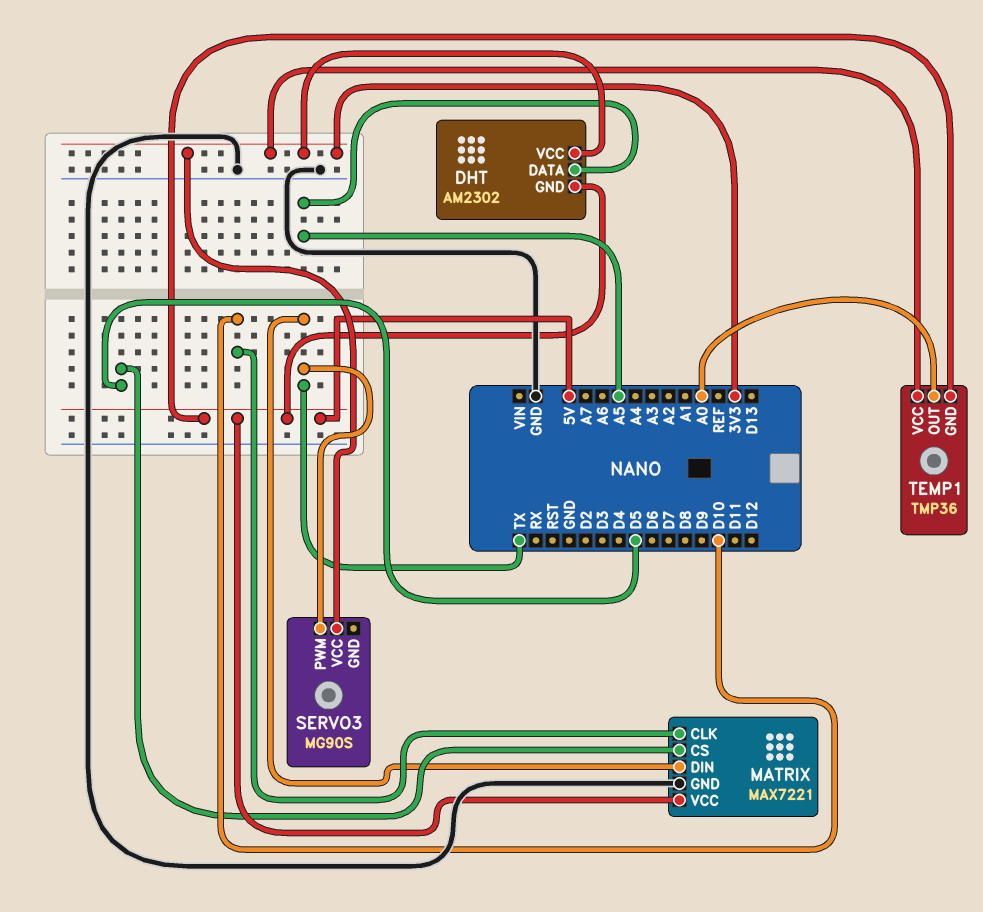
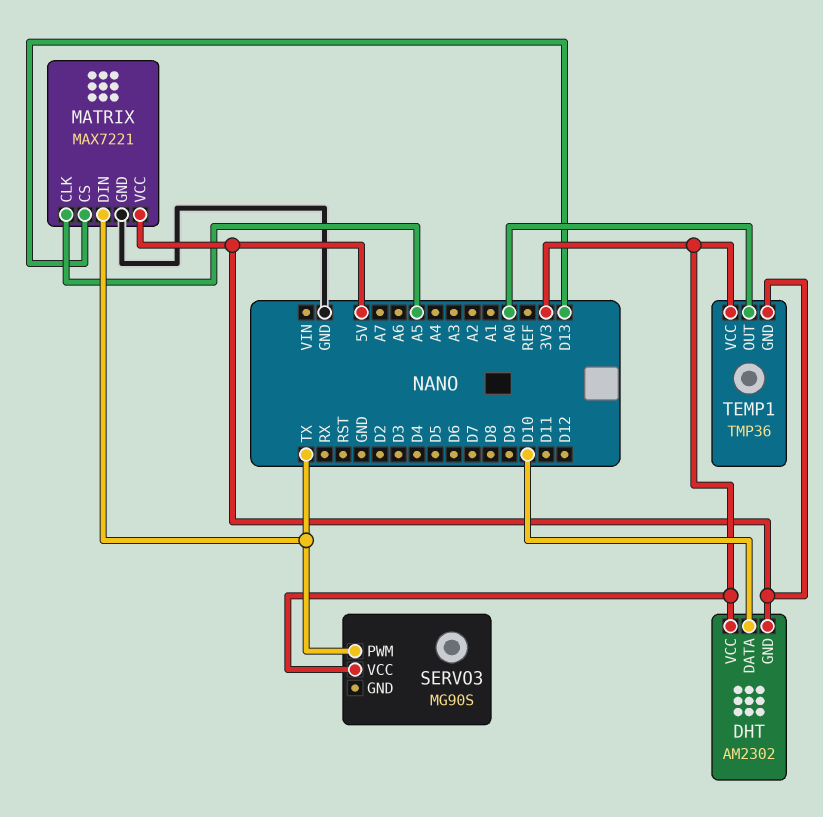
DHT pin DATA: A5 -> D10
MATRIX pin CLK: D10 -> A5
MATRIX pin CS: D5 -> D13

